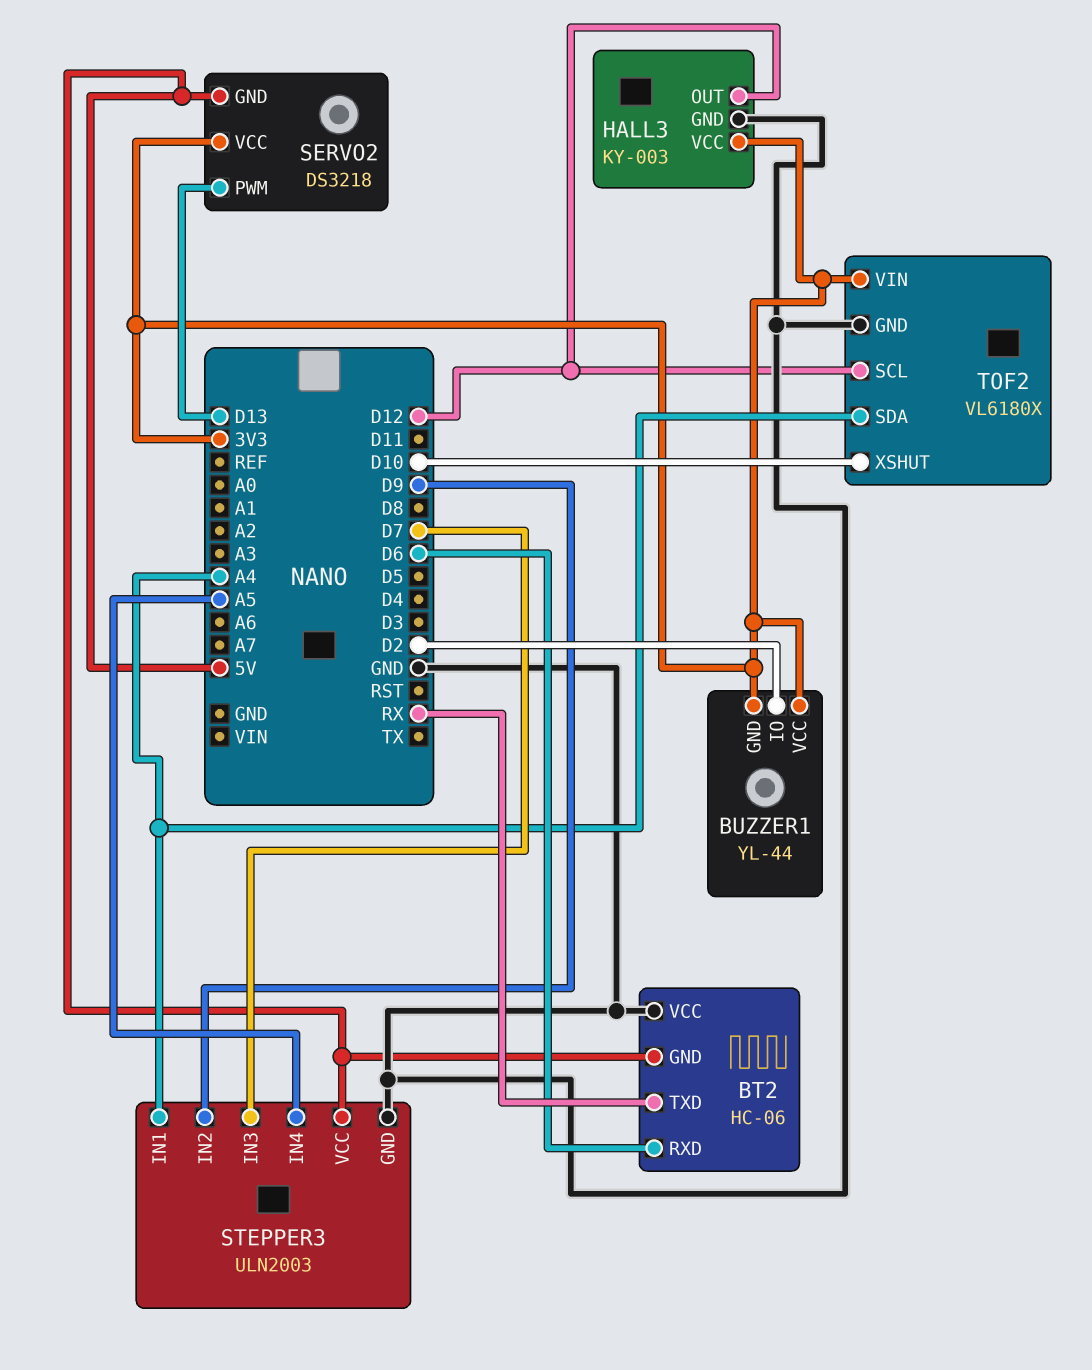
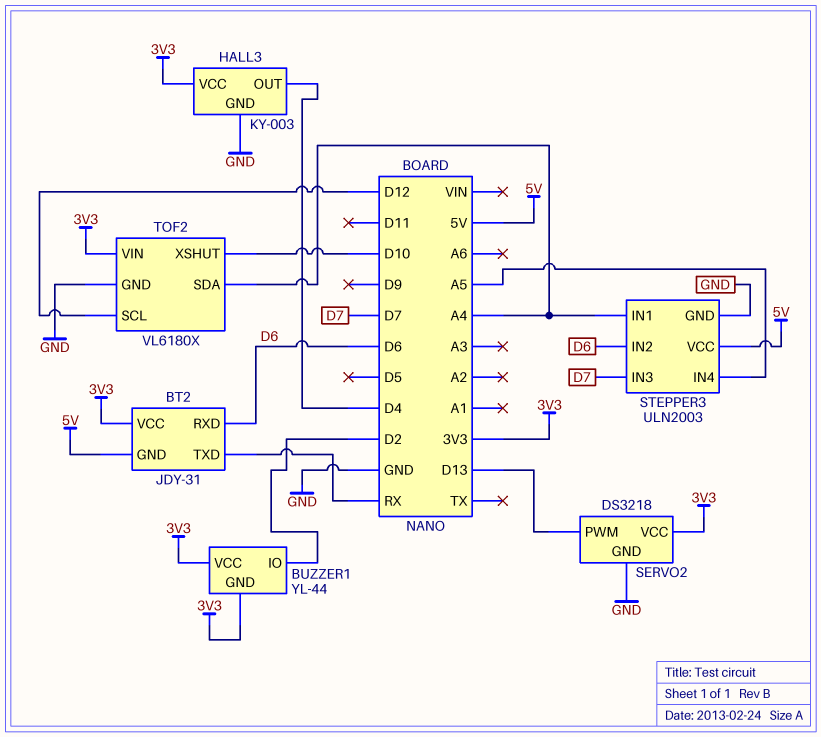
BT2: HC-06 -> JDY-31
BT2 pin VCC: GND -> 3V3
HALL3 pin OUT: D12 -> D4
SERVO2 pin GND: 5V -> GND
STEPPER3 pin IN2: D9 -> D6

